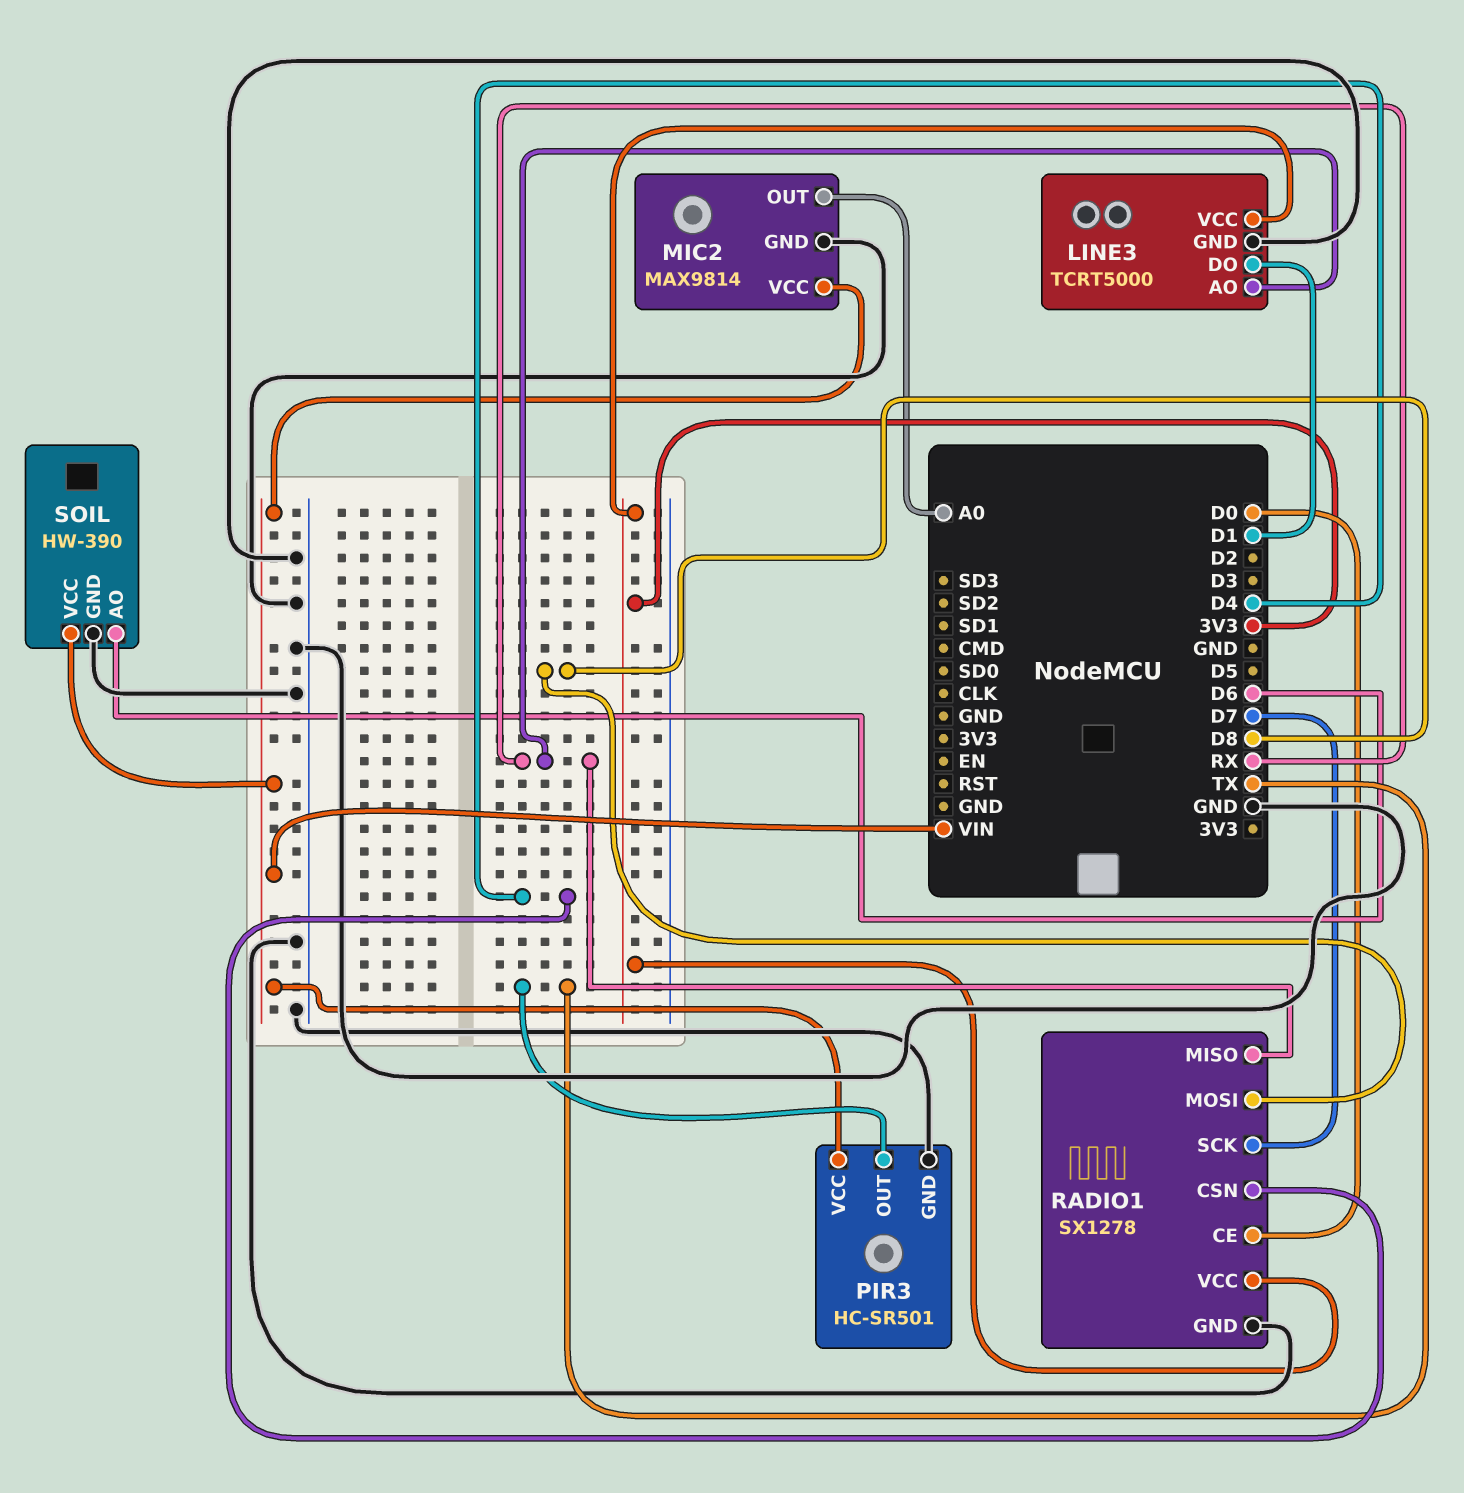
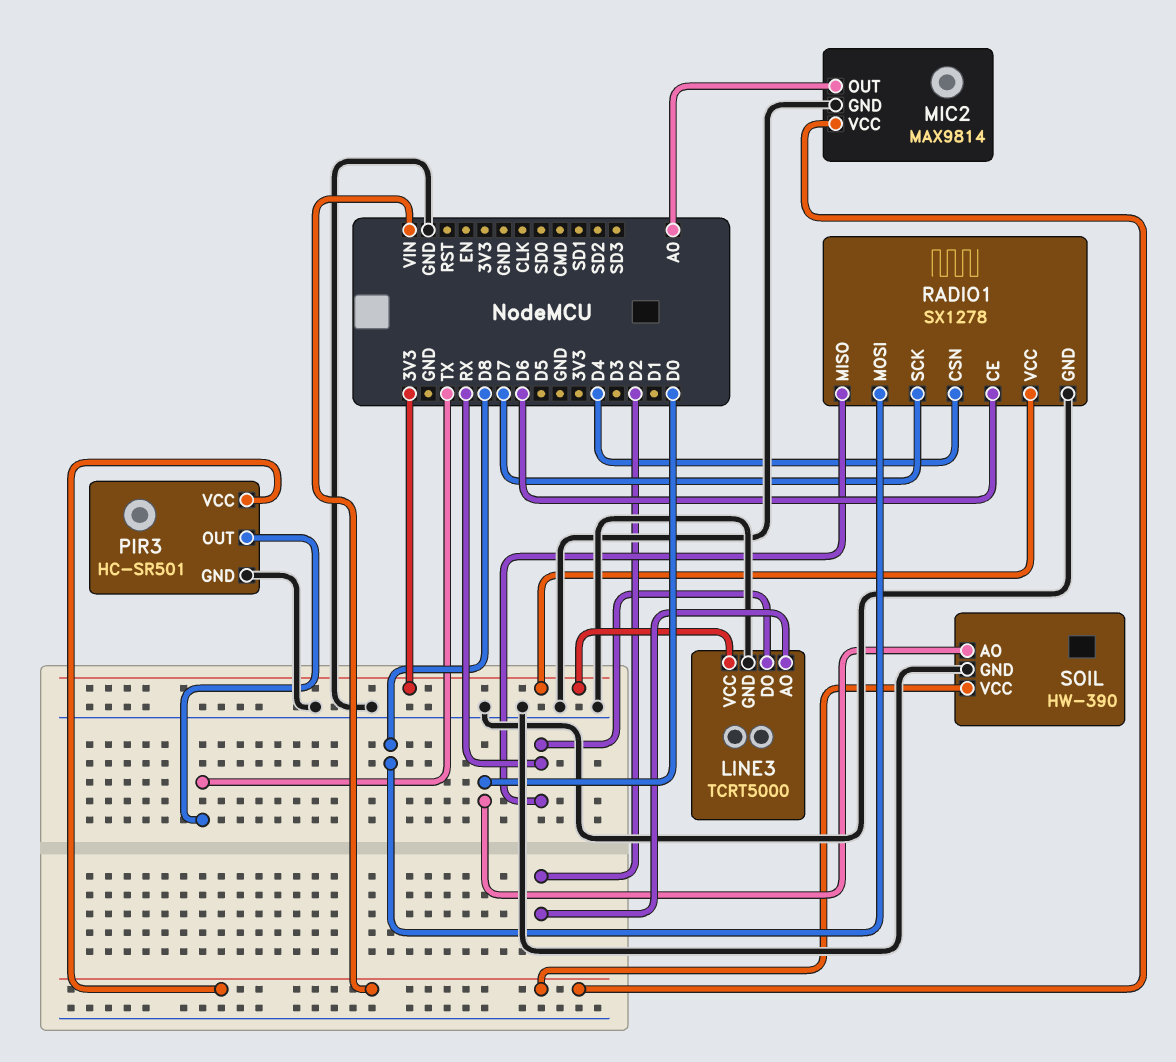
LINE3 pin AO: RX -> D2
LINE3 pin DO: D1 -> RX
RADIO1 pin CE: D0 -> D6
SOIL pin AO: D6 -> D0

